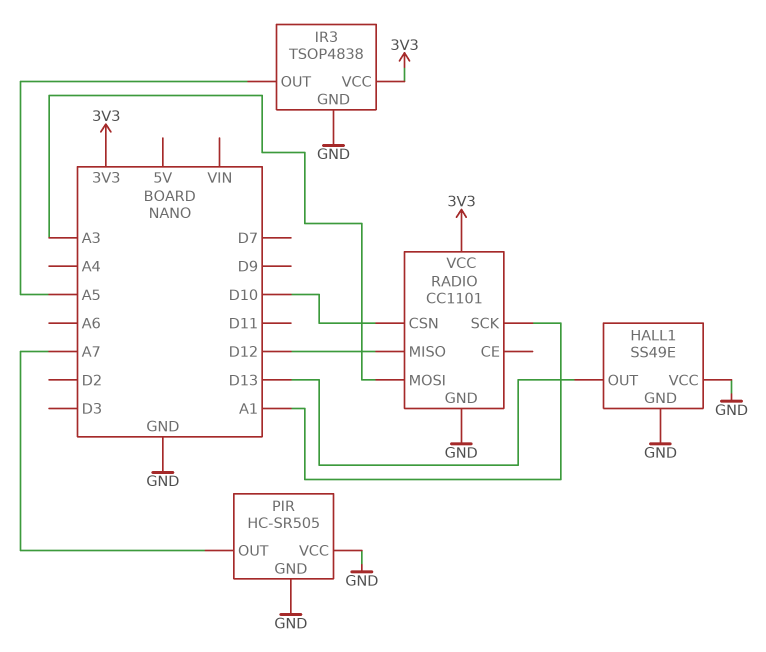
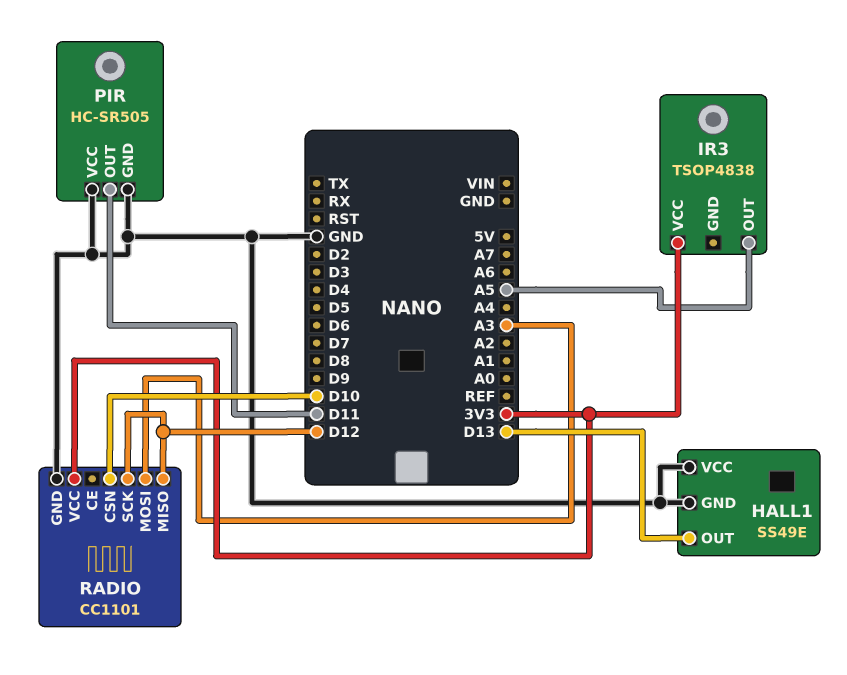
IR3 pin GND: GND -> none
PIR pin OUT: A7 -> D11
RADIO pin SCK: A1 -> D12

